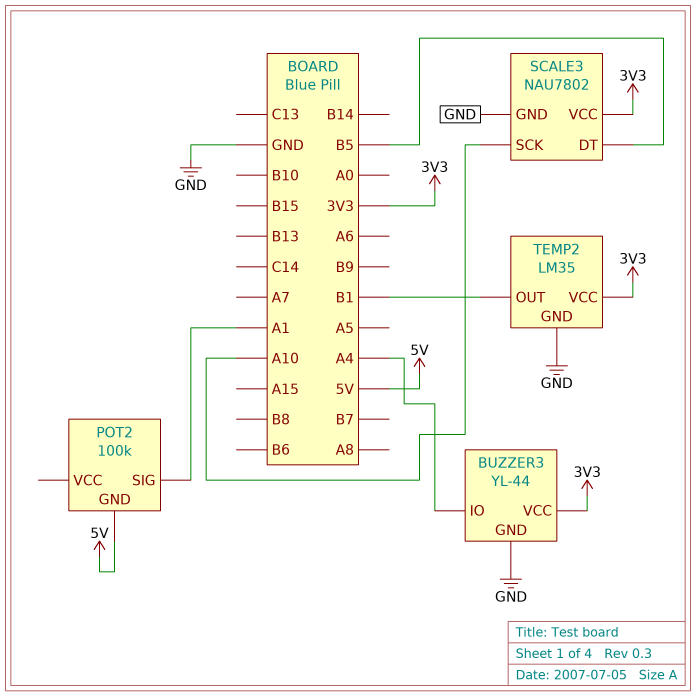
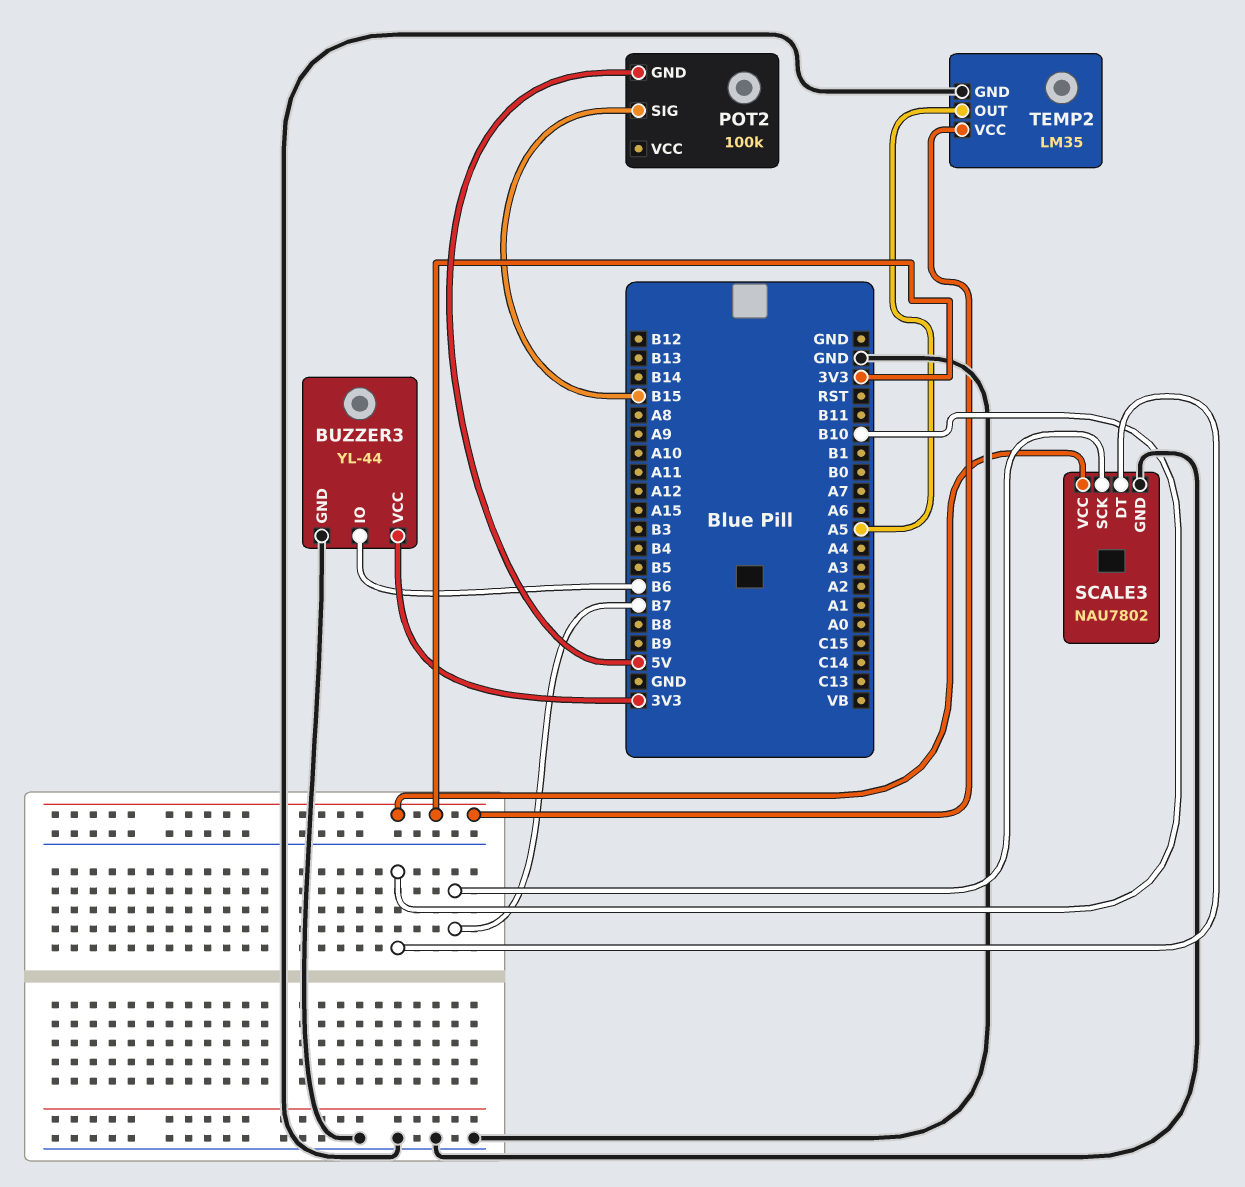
BUZZER3 pin IO: A4 -> B6
POT2 pin SIG: A1 -> B15
SCALE3 pin DT: B5 -> B10
SCALE3 pin SCK: A10 -> B7
TEMP2 pin OUT: B1 -> A5

